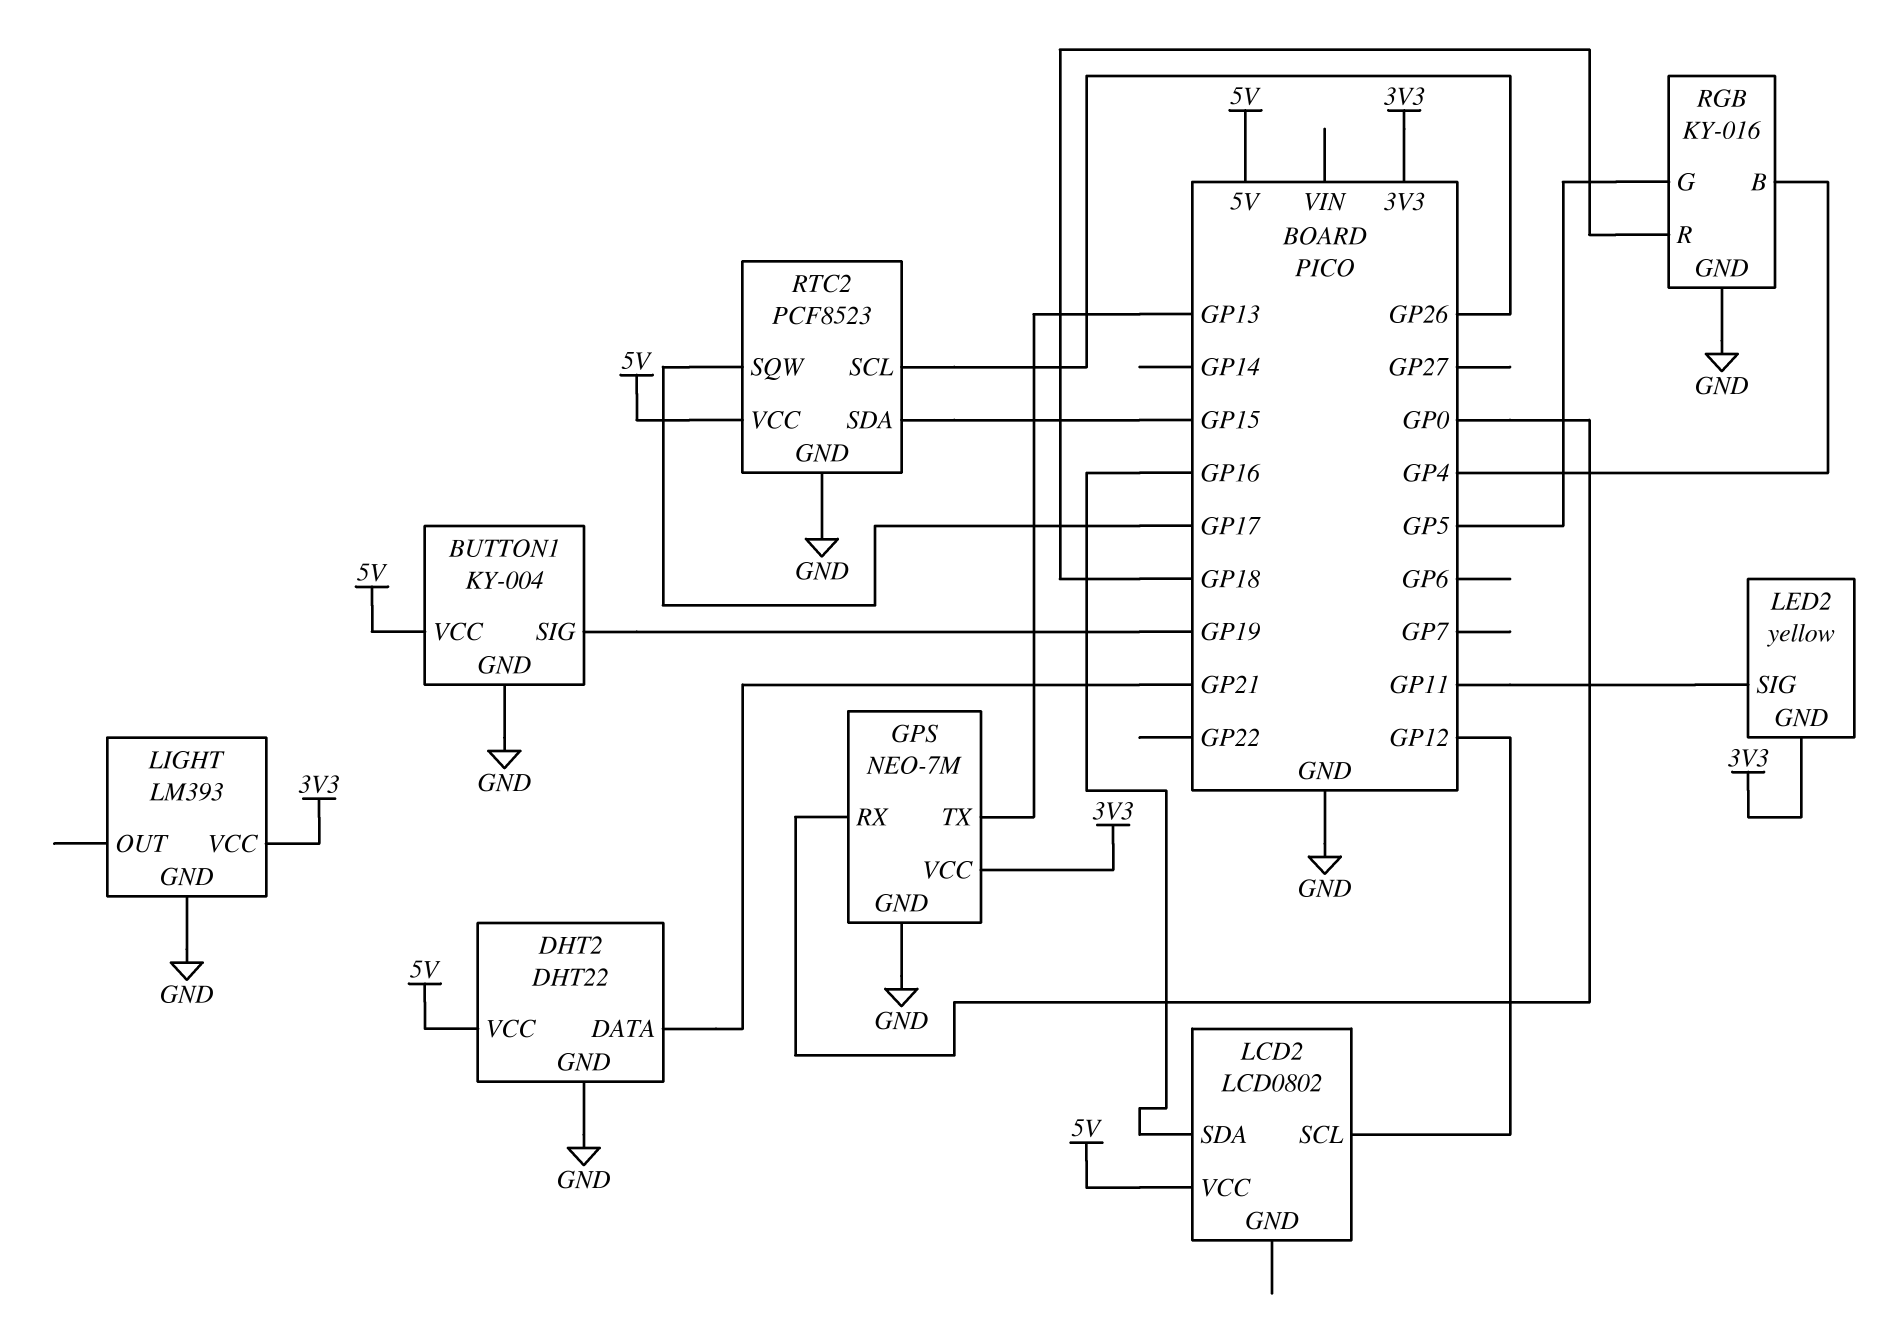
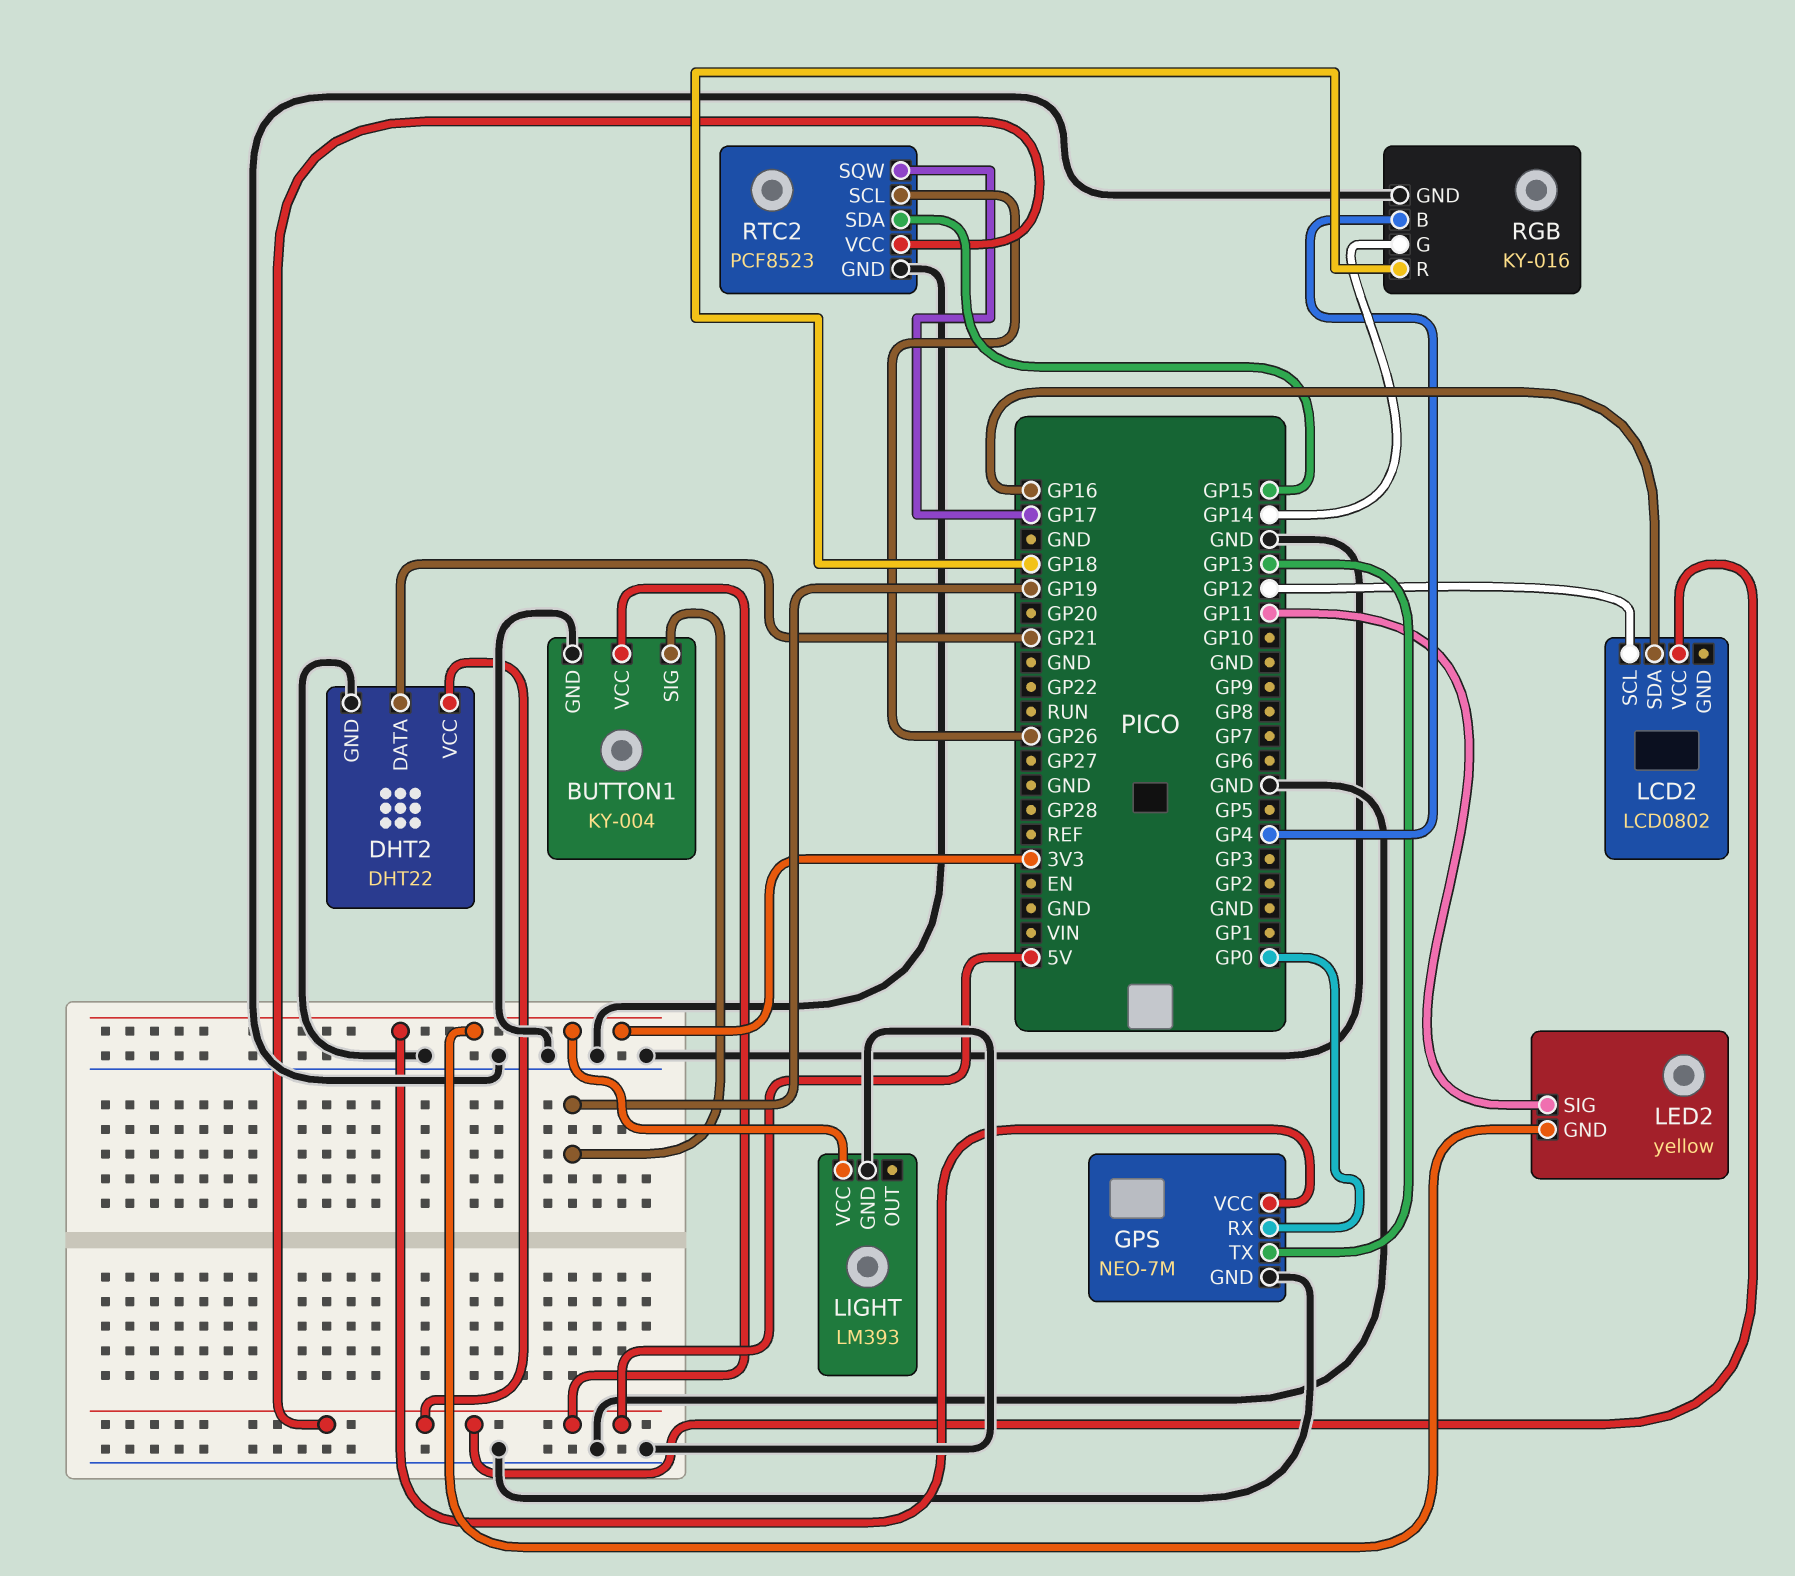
RGB pin G: GP5 -> GP14

